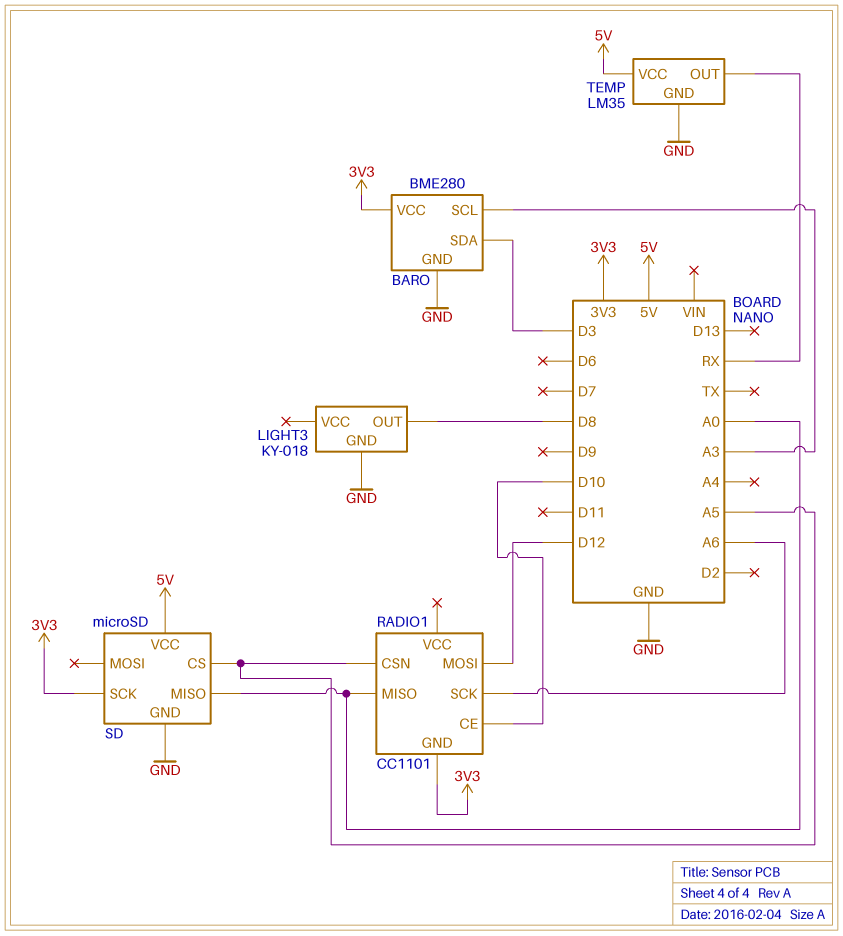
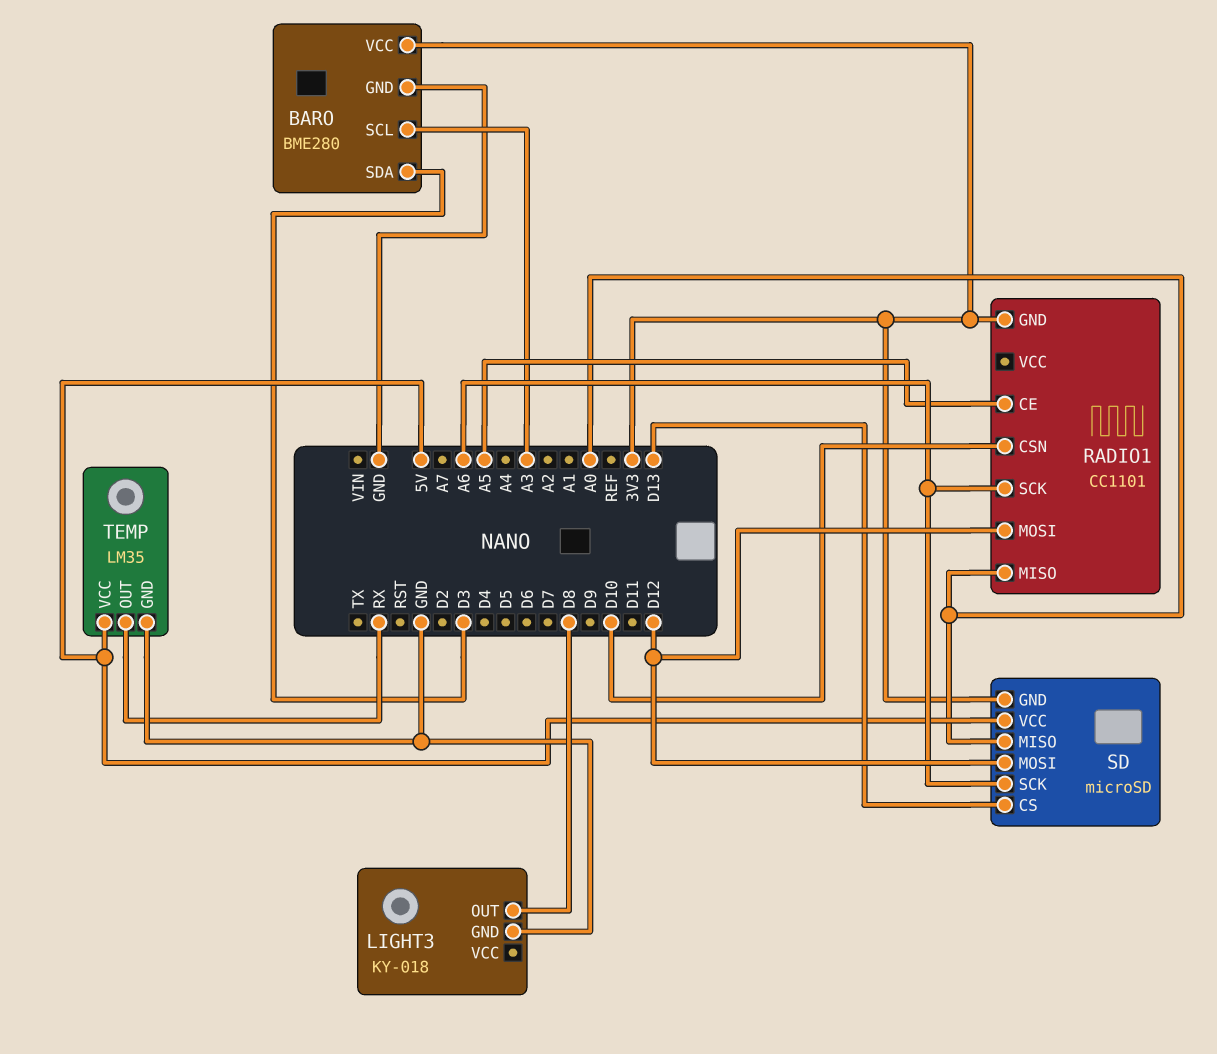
RADIO1 pin CE: D10 -> A5
RADIO1 pin CSN: A5 -> D10
SD pin CS: A5 -> D13
SD pin GND: GND -> 3V3
SD pin MOSI: none -> D12
SD pin SCK: 3V3 -> A6

